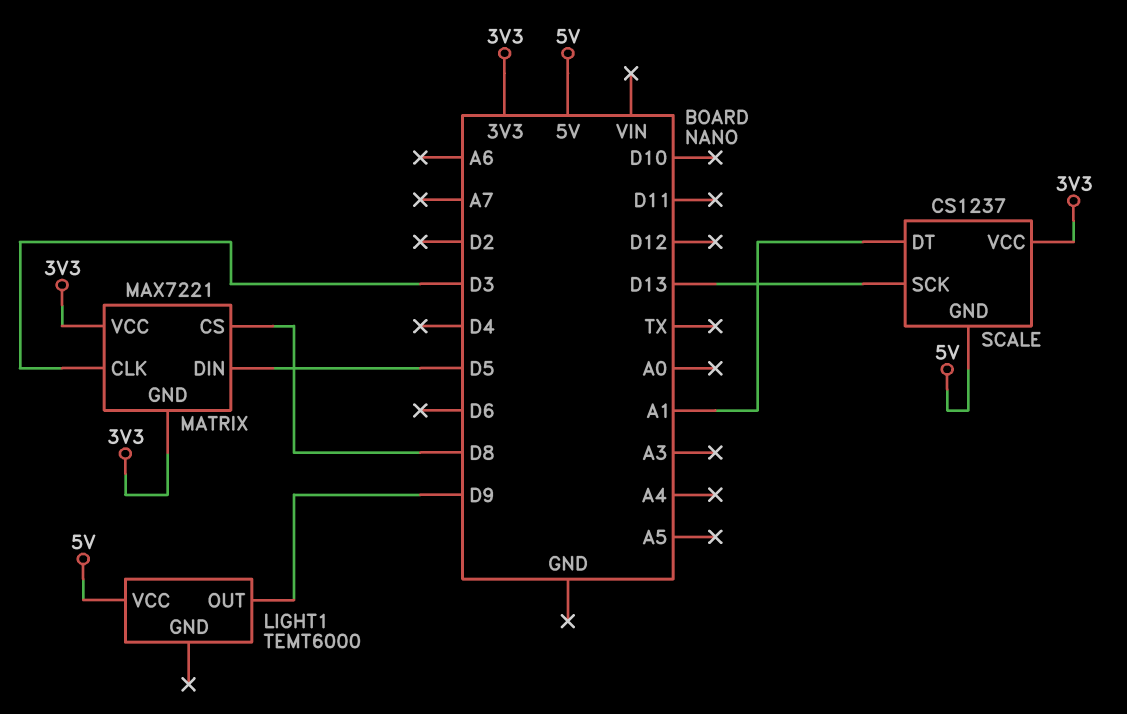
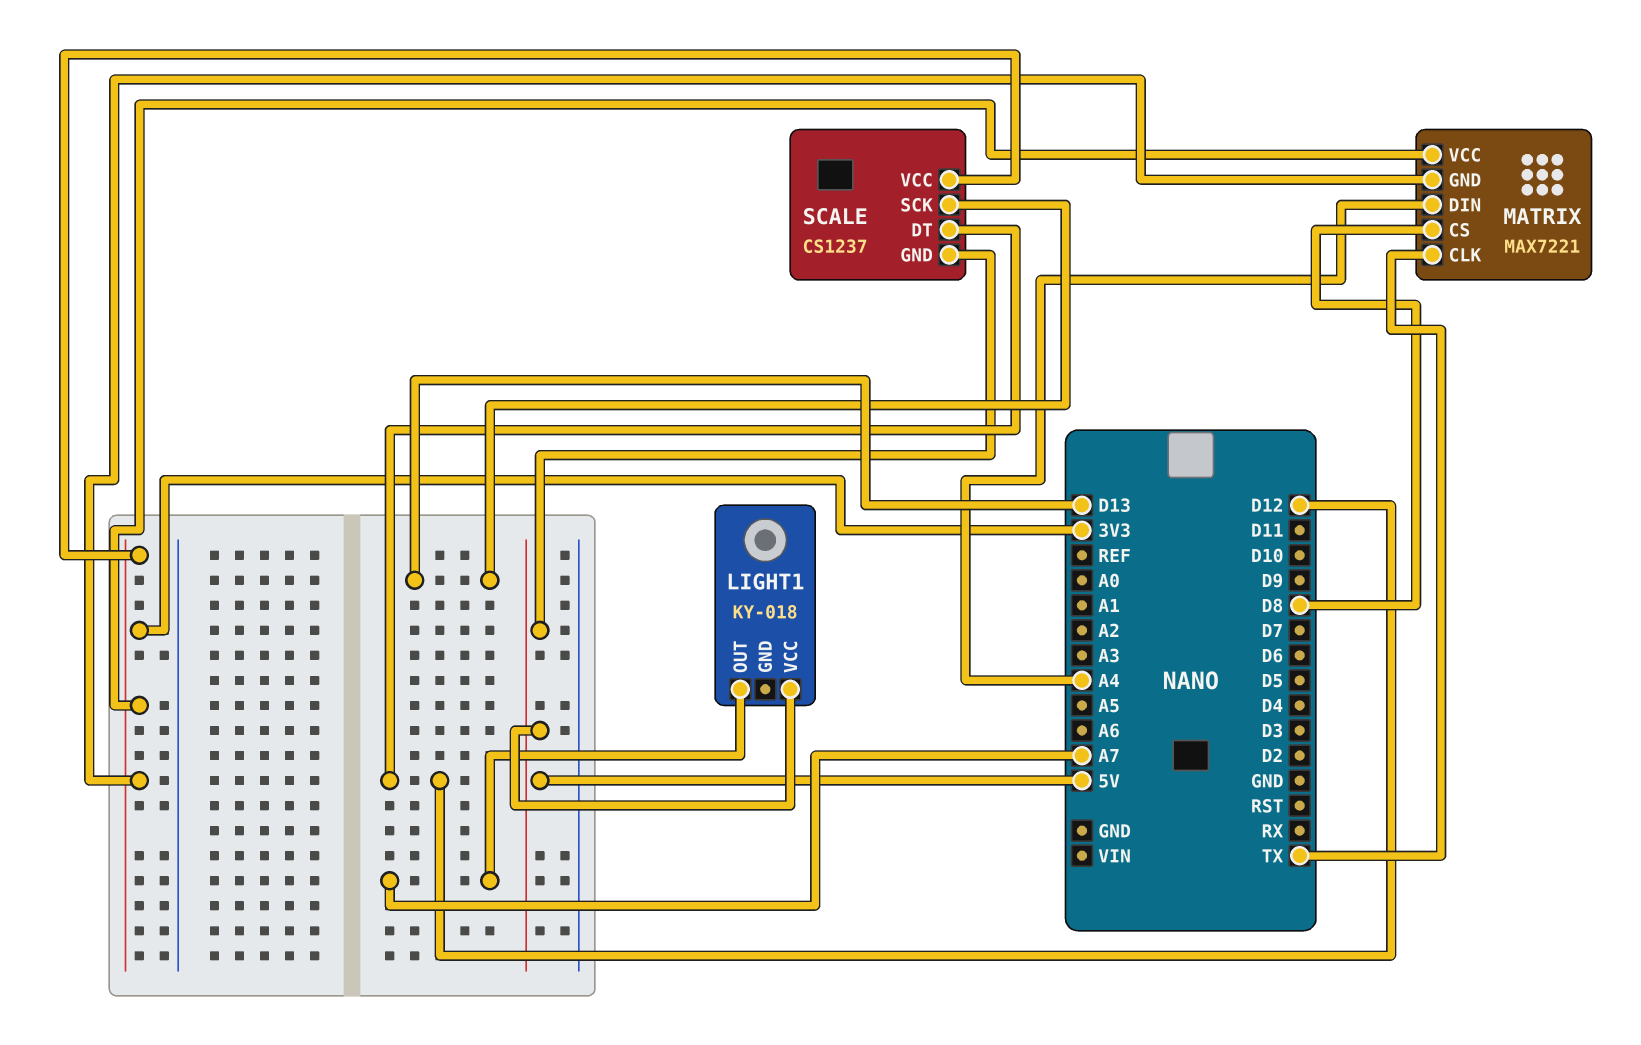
LIGHT1: TEMT6000 -> KY-018
LIGHT1 pin OUT: D9 -> A7
MATRIX pin CLK: D3 -> TX
MATRIX pin DIN: D5 -> A4
SCALE pin DT: A1 -> D12

